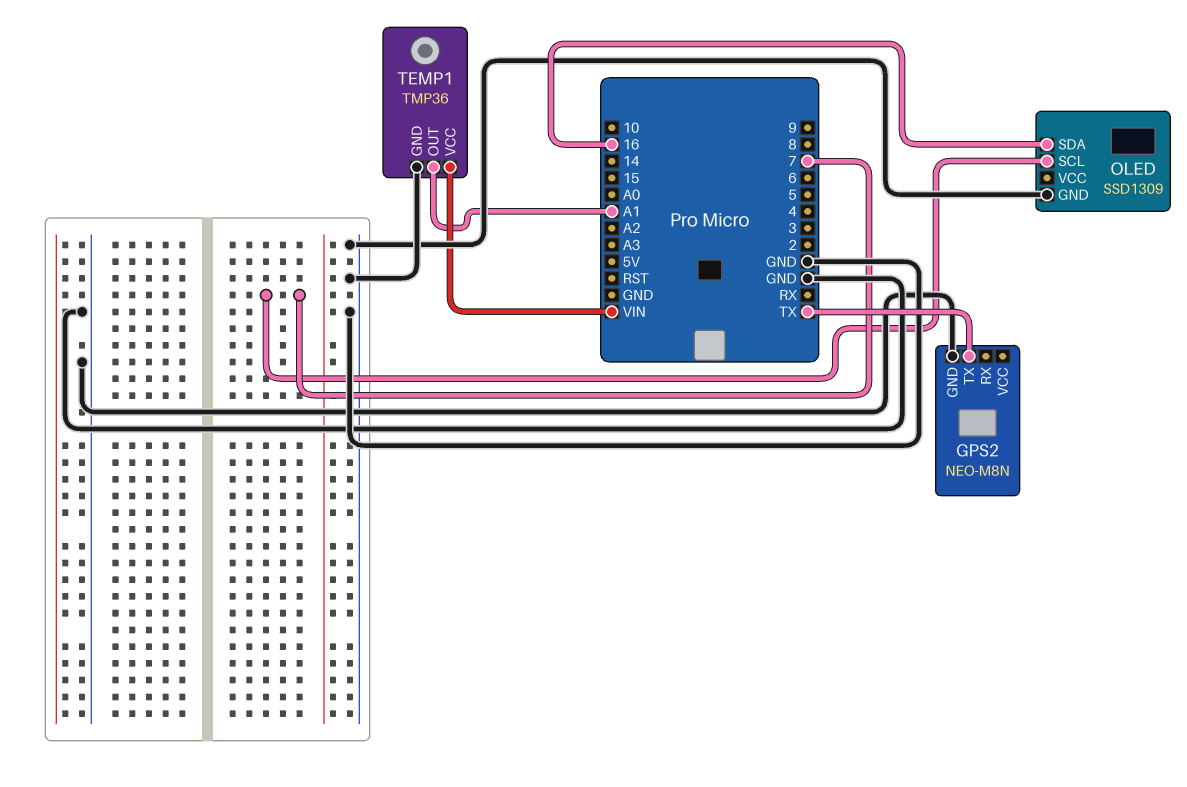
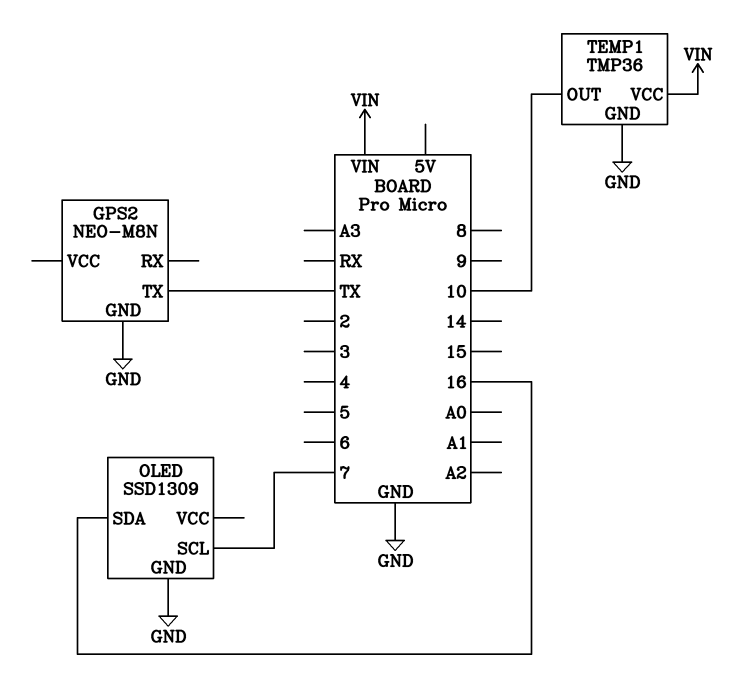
TEMP1 pin OUT: A1 -> 10

